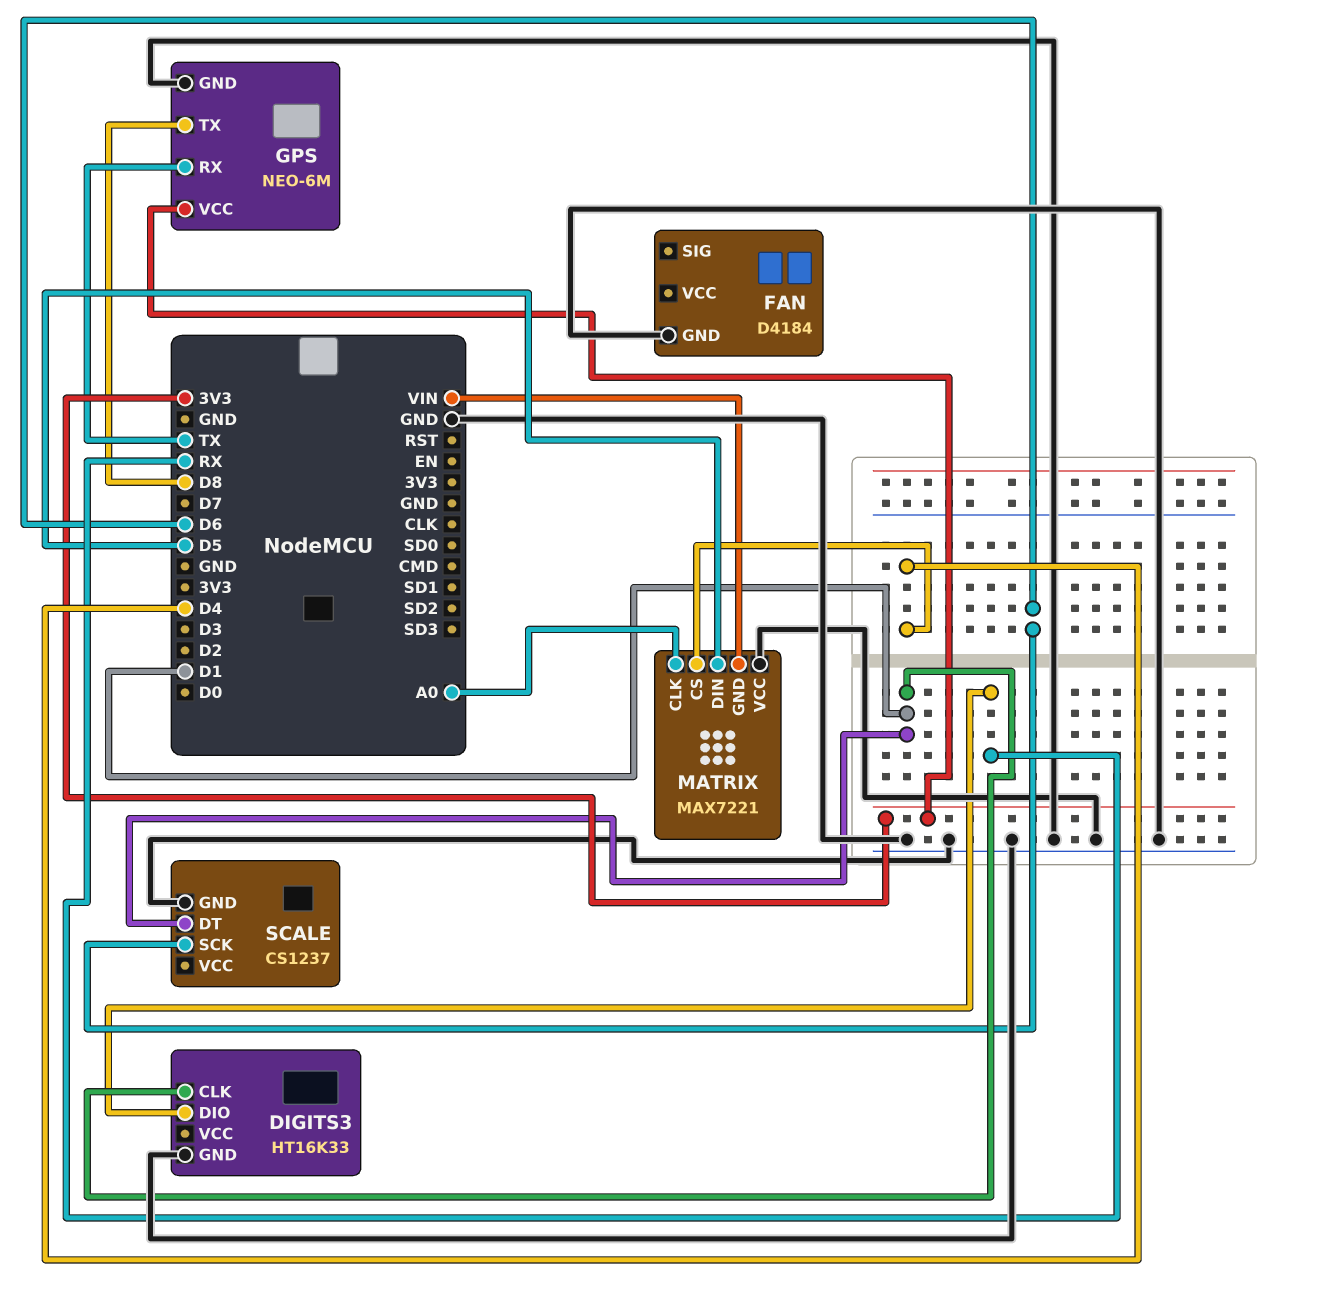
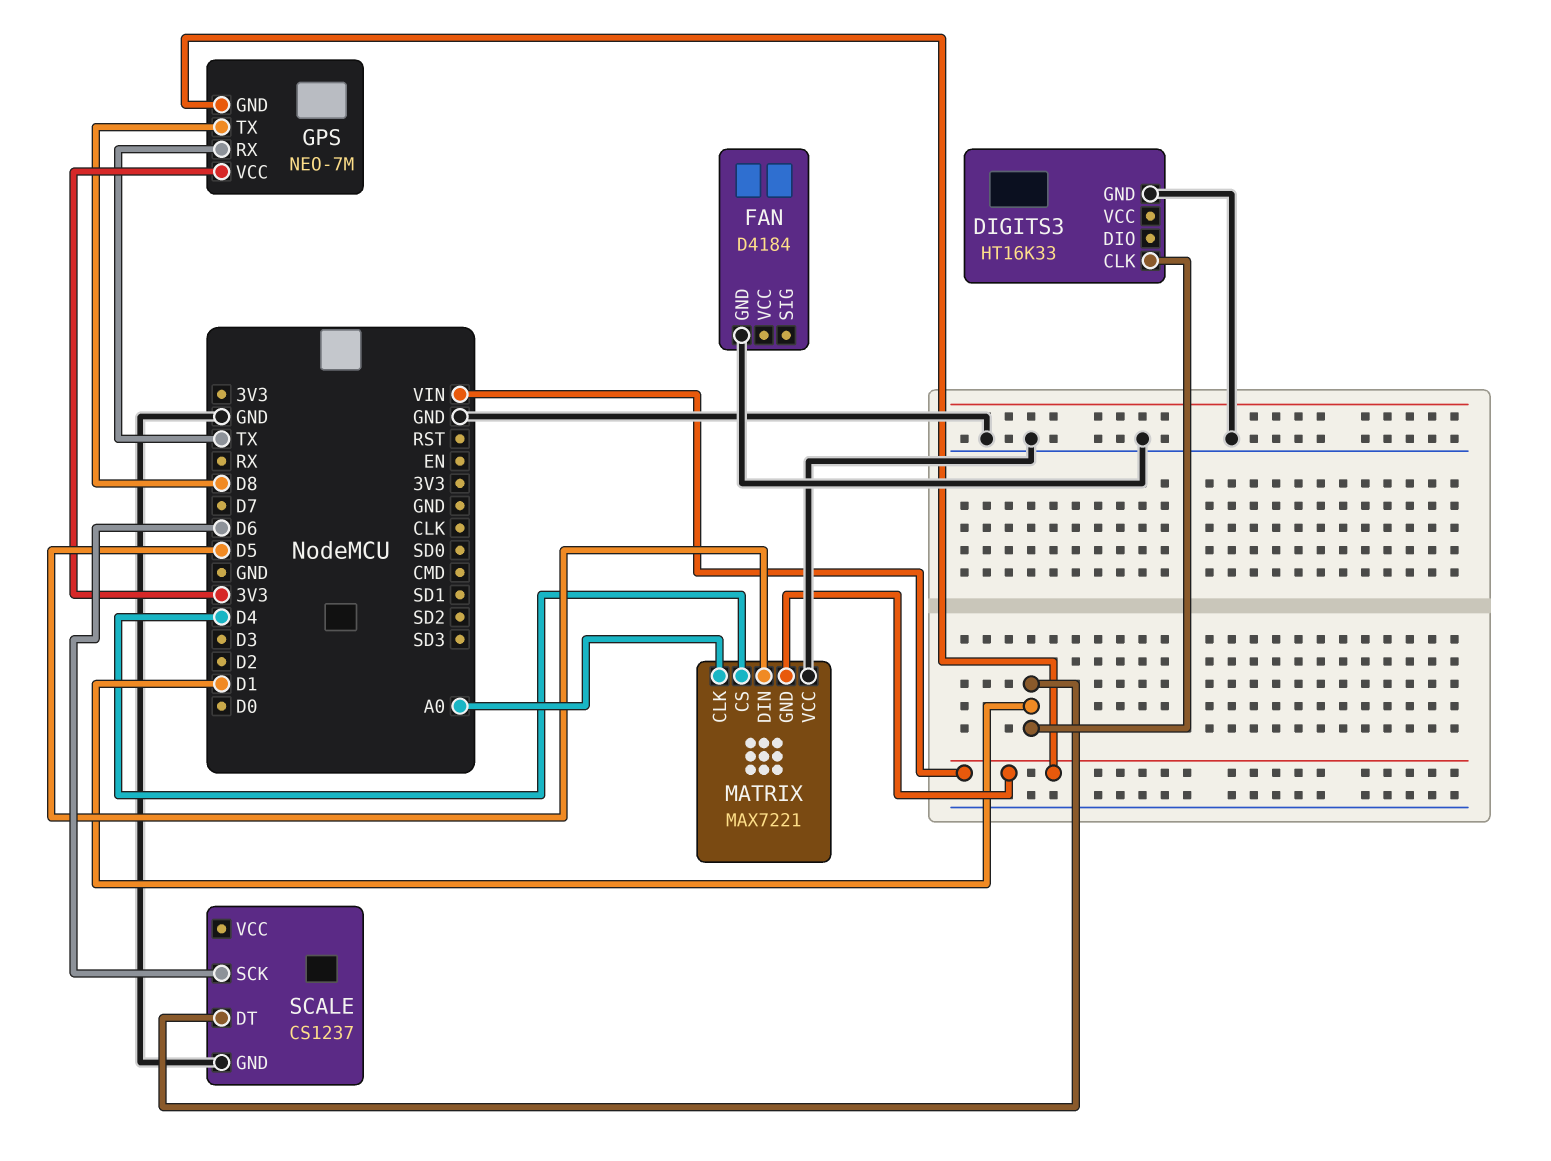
DIGITS3 pin DIO: RX -> none
GPS: NEO-6M -> NEO-7M
GPS pin GND: GND -> VIN

